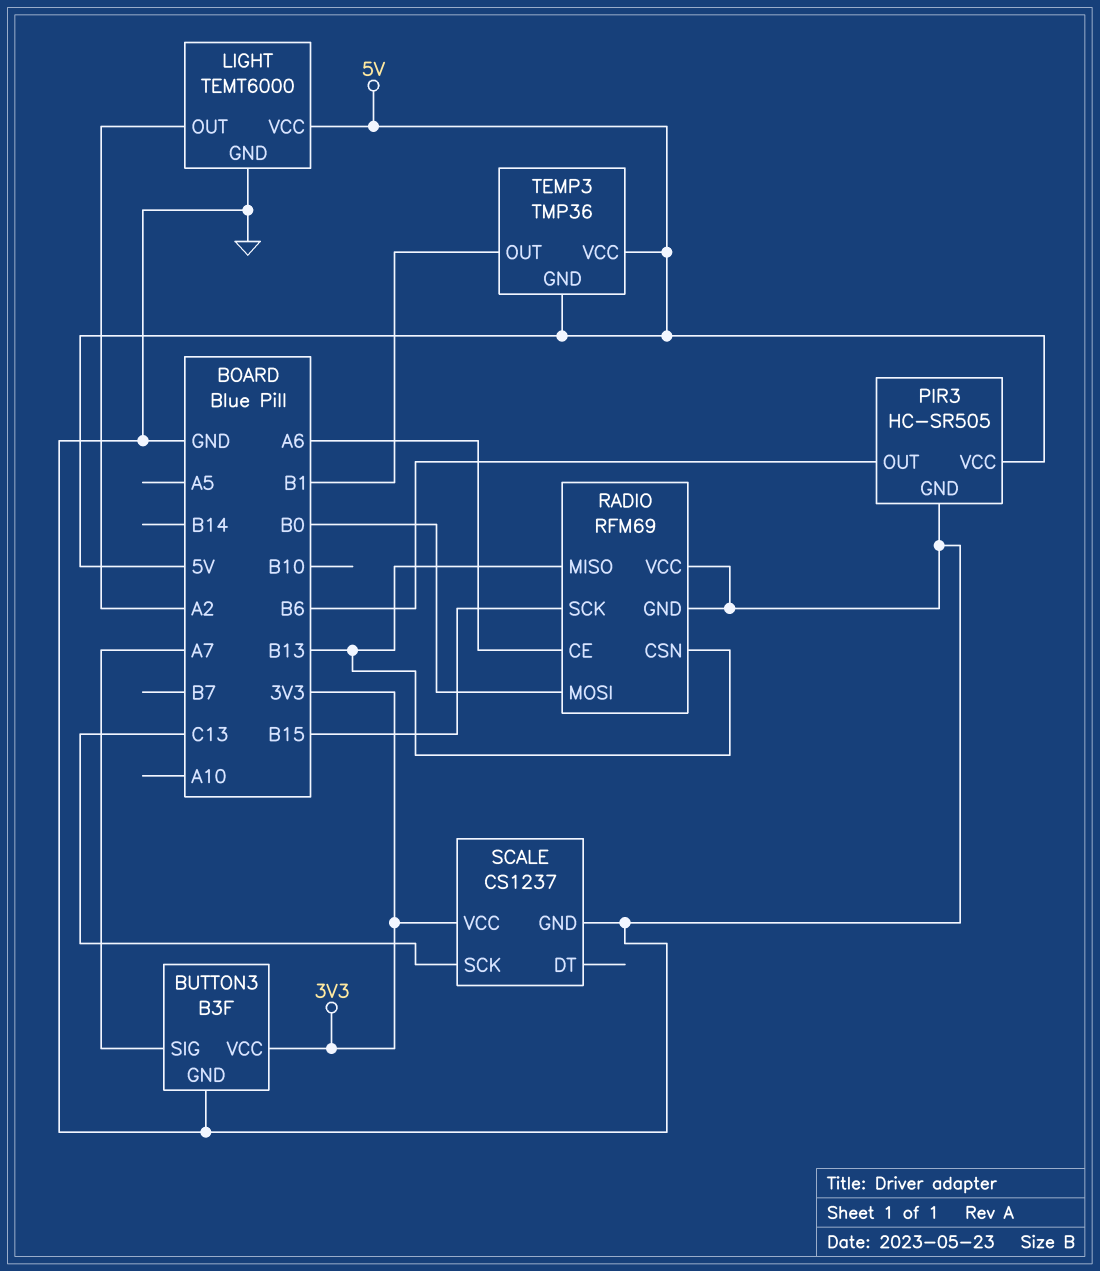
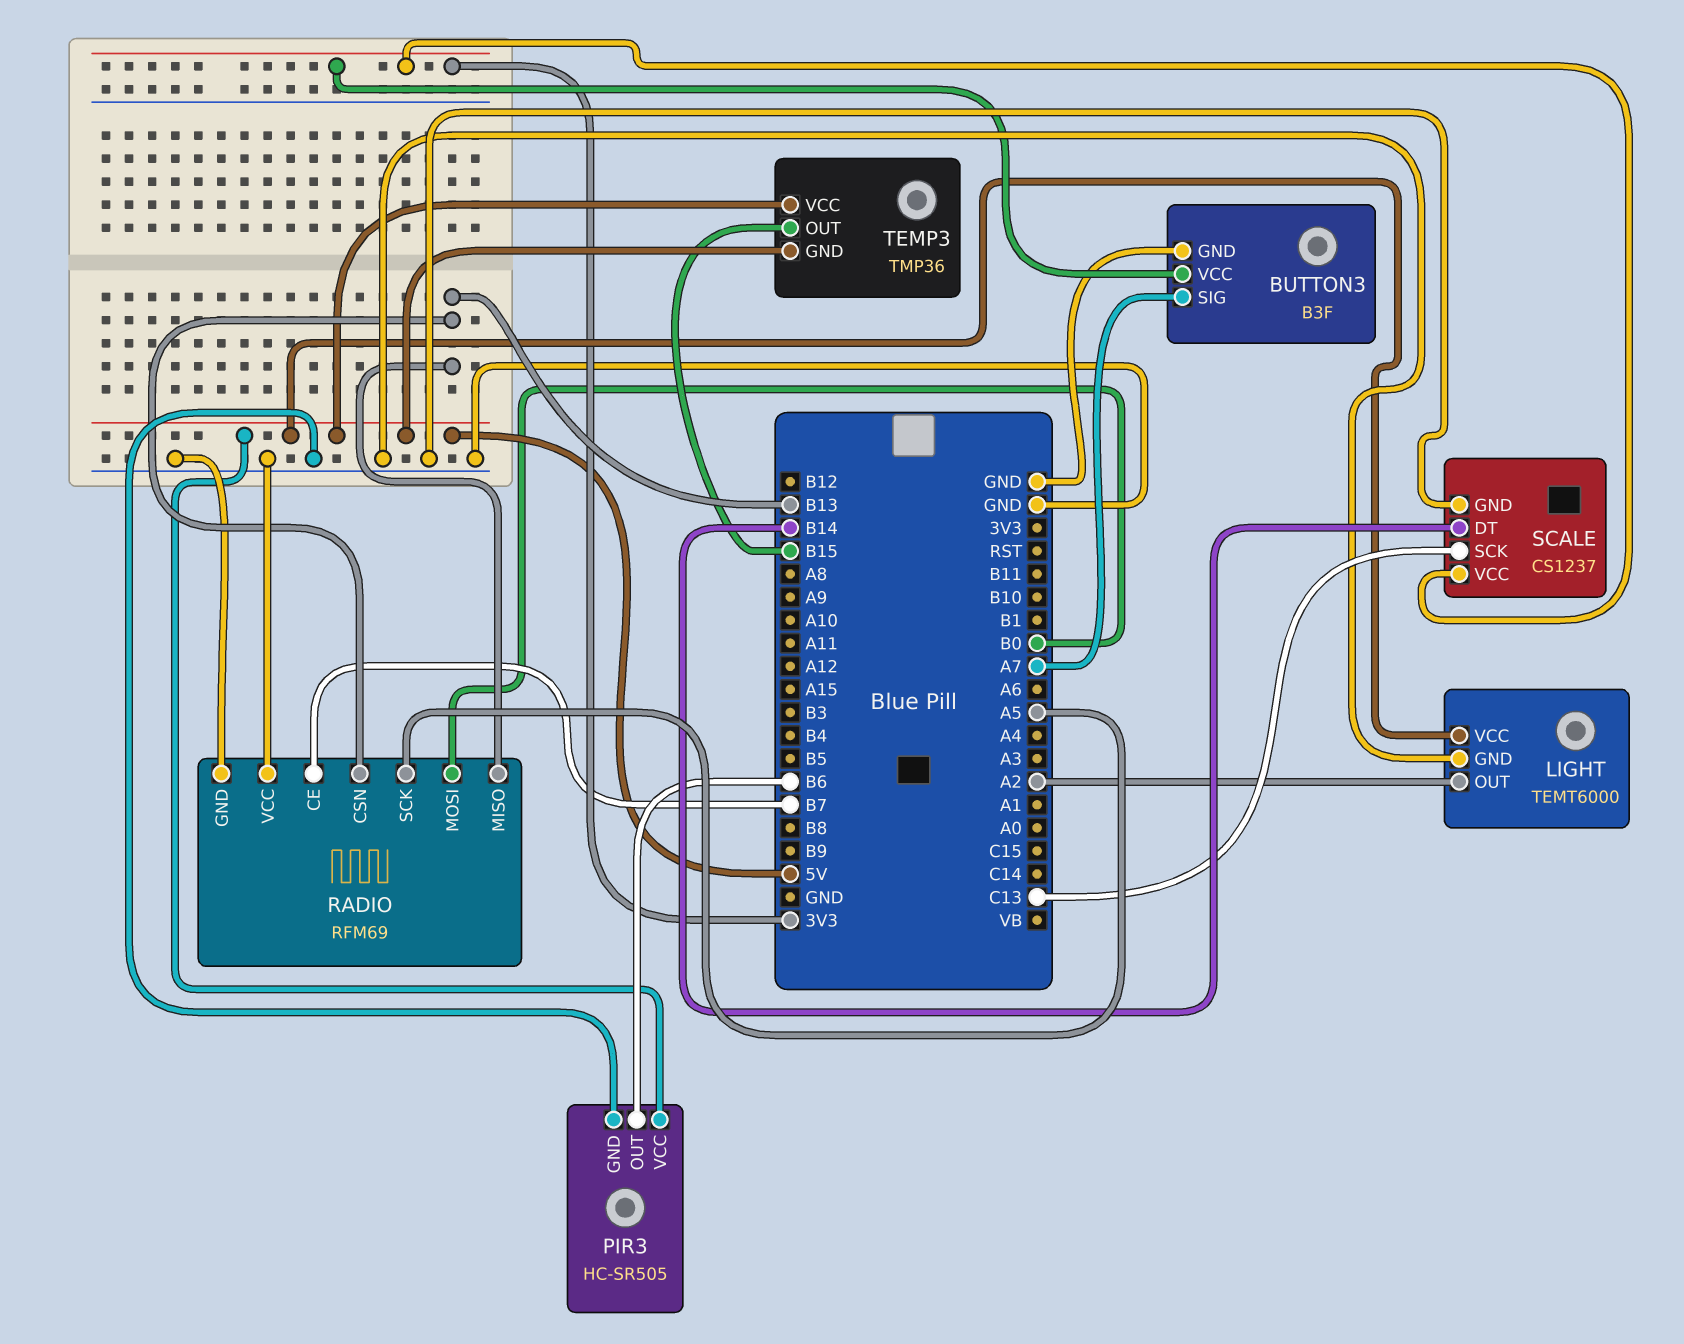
RADIO pin CE: A6 -> B7
RADIO pin SCK: B15 -> A5
SCALE pin DT: none -> B14
TEMP3 pin OUT: B1 -> B15

